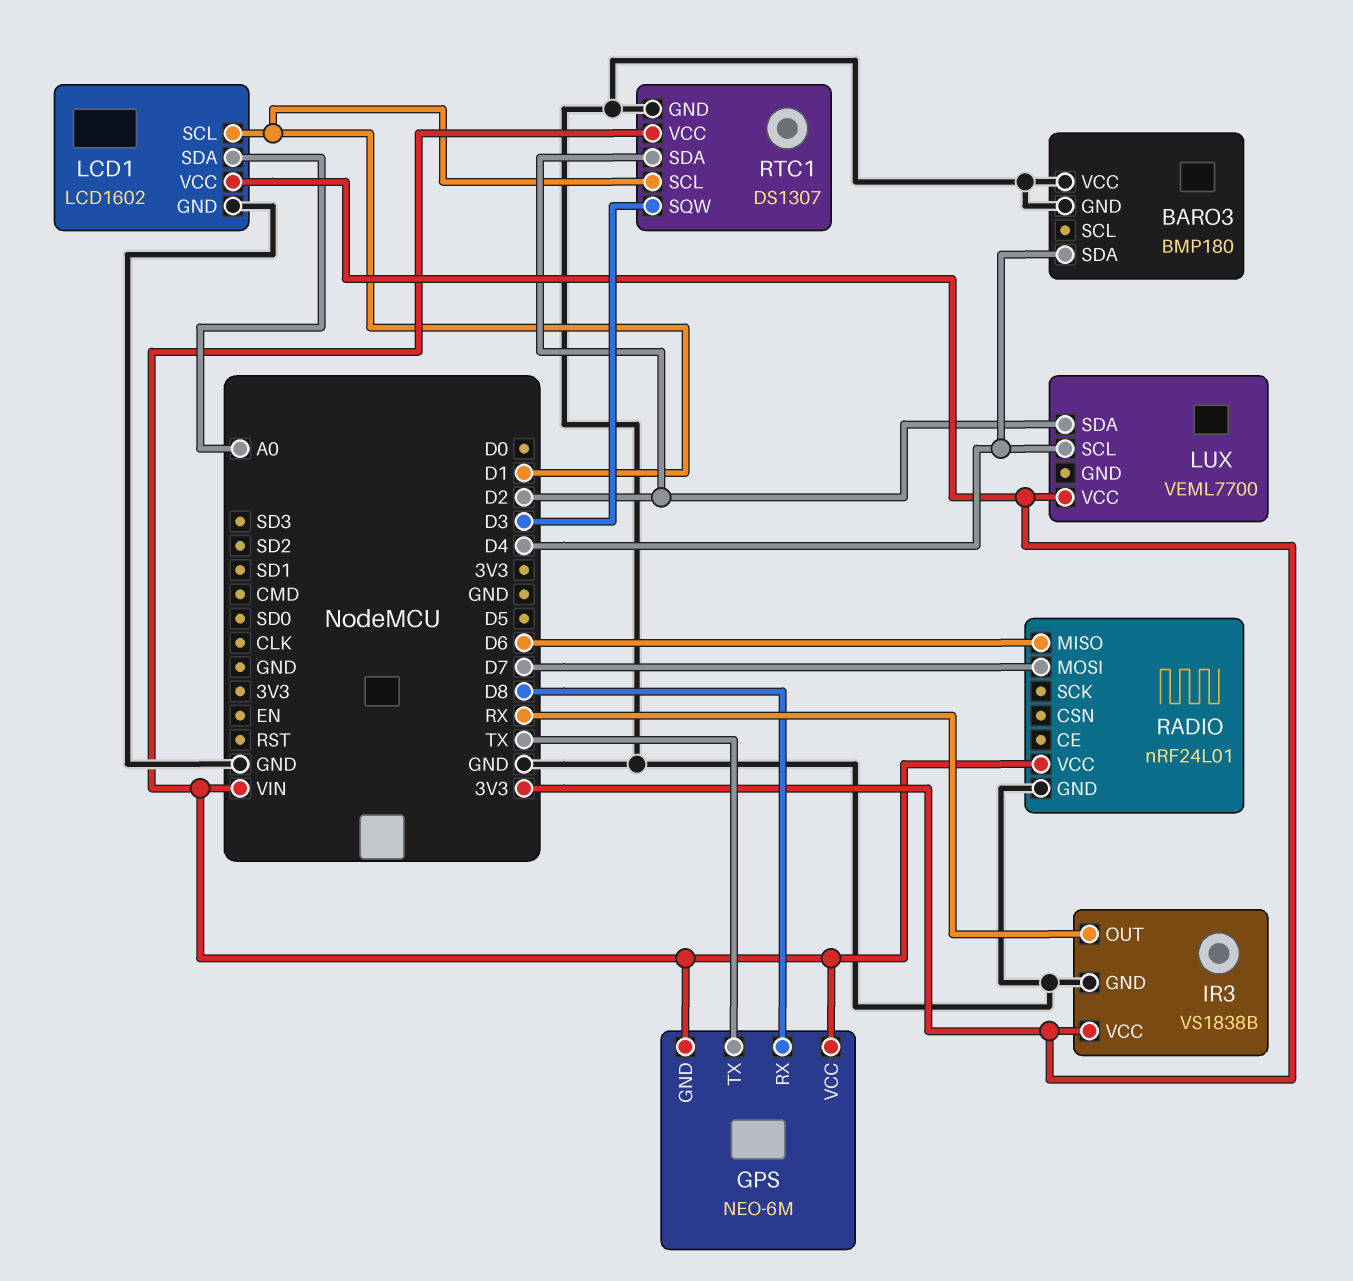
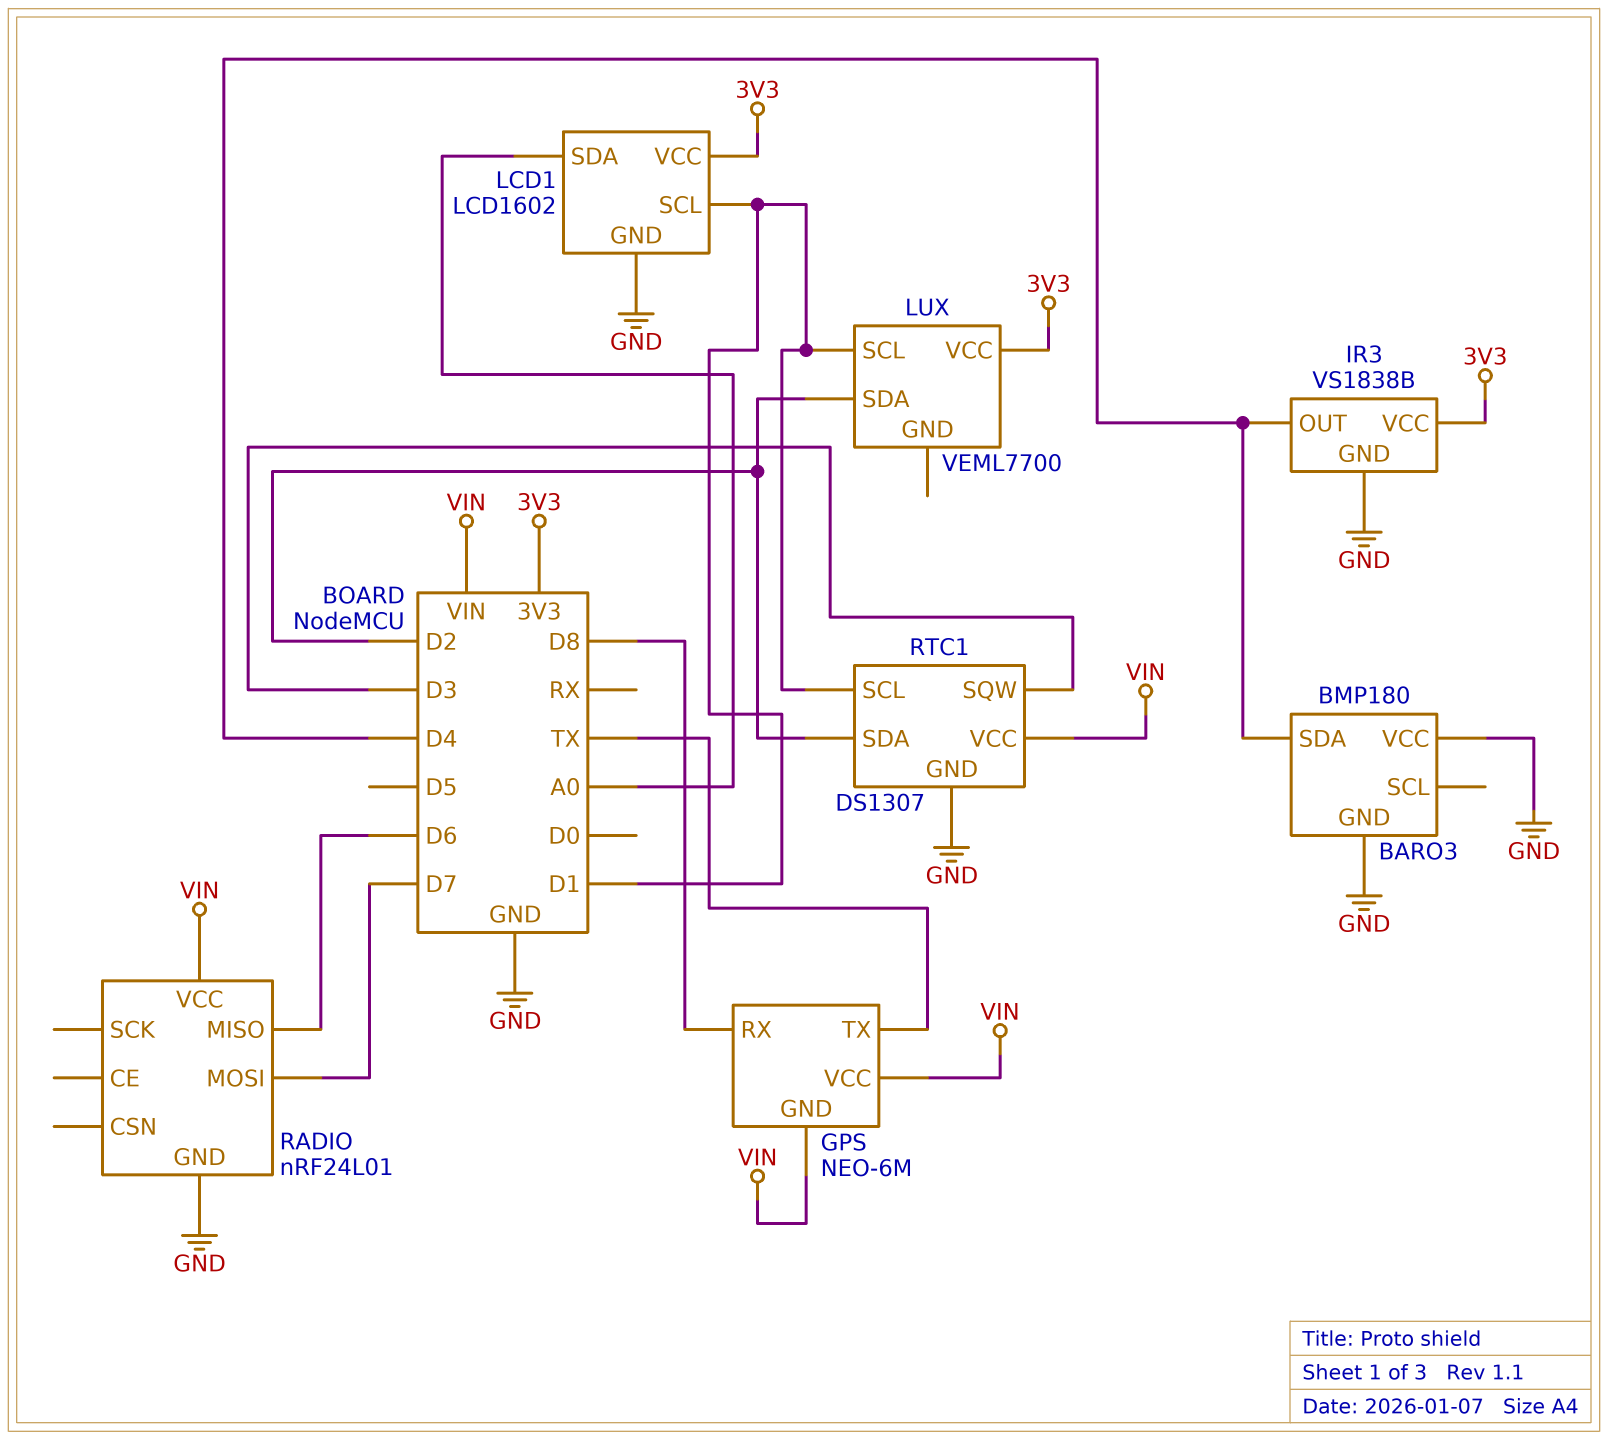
IR3 pin OUT: RX -> D4
LUX pin SCL: D4 -> D1

